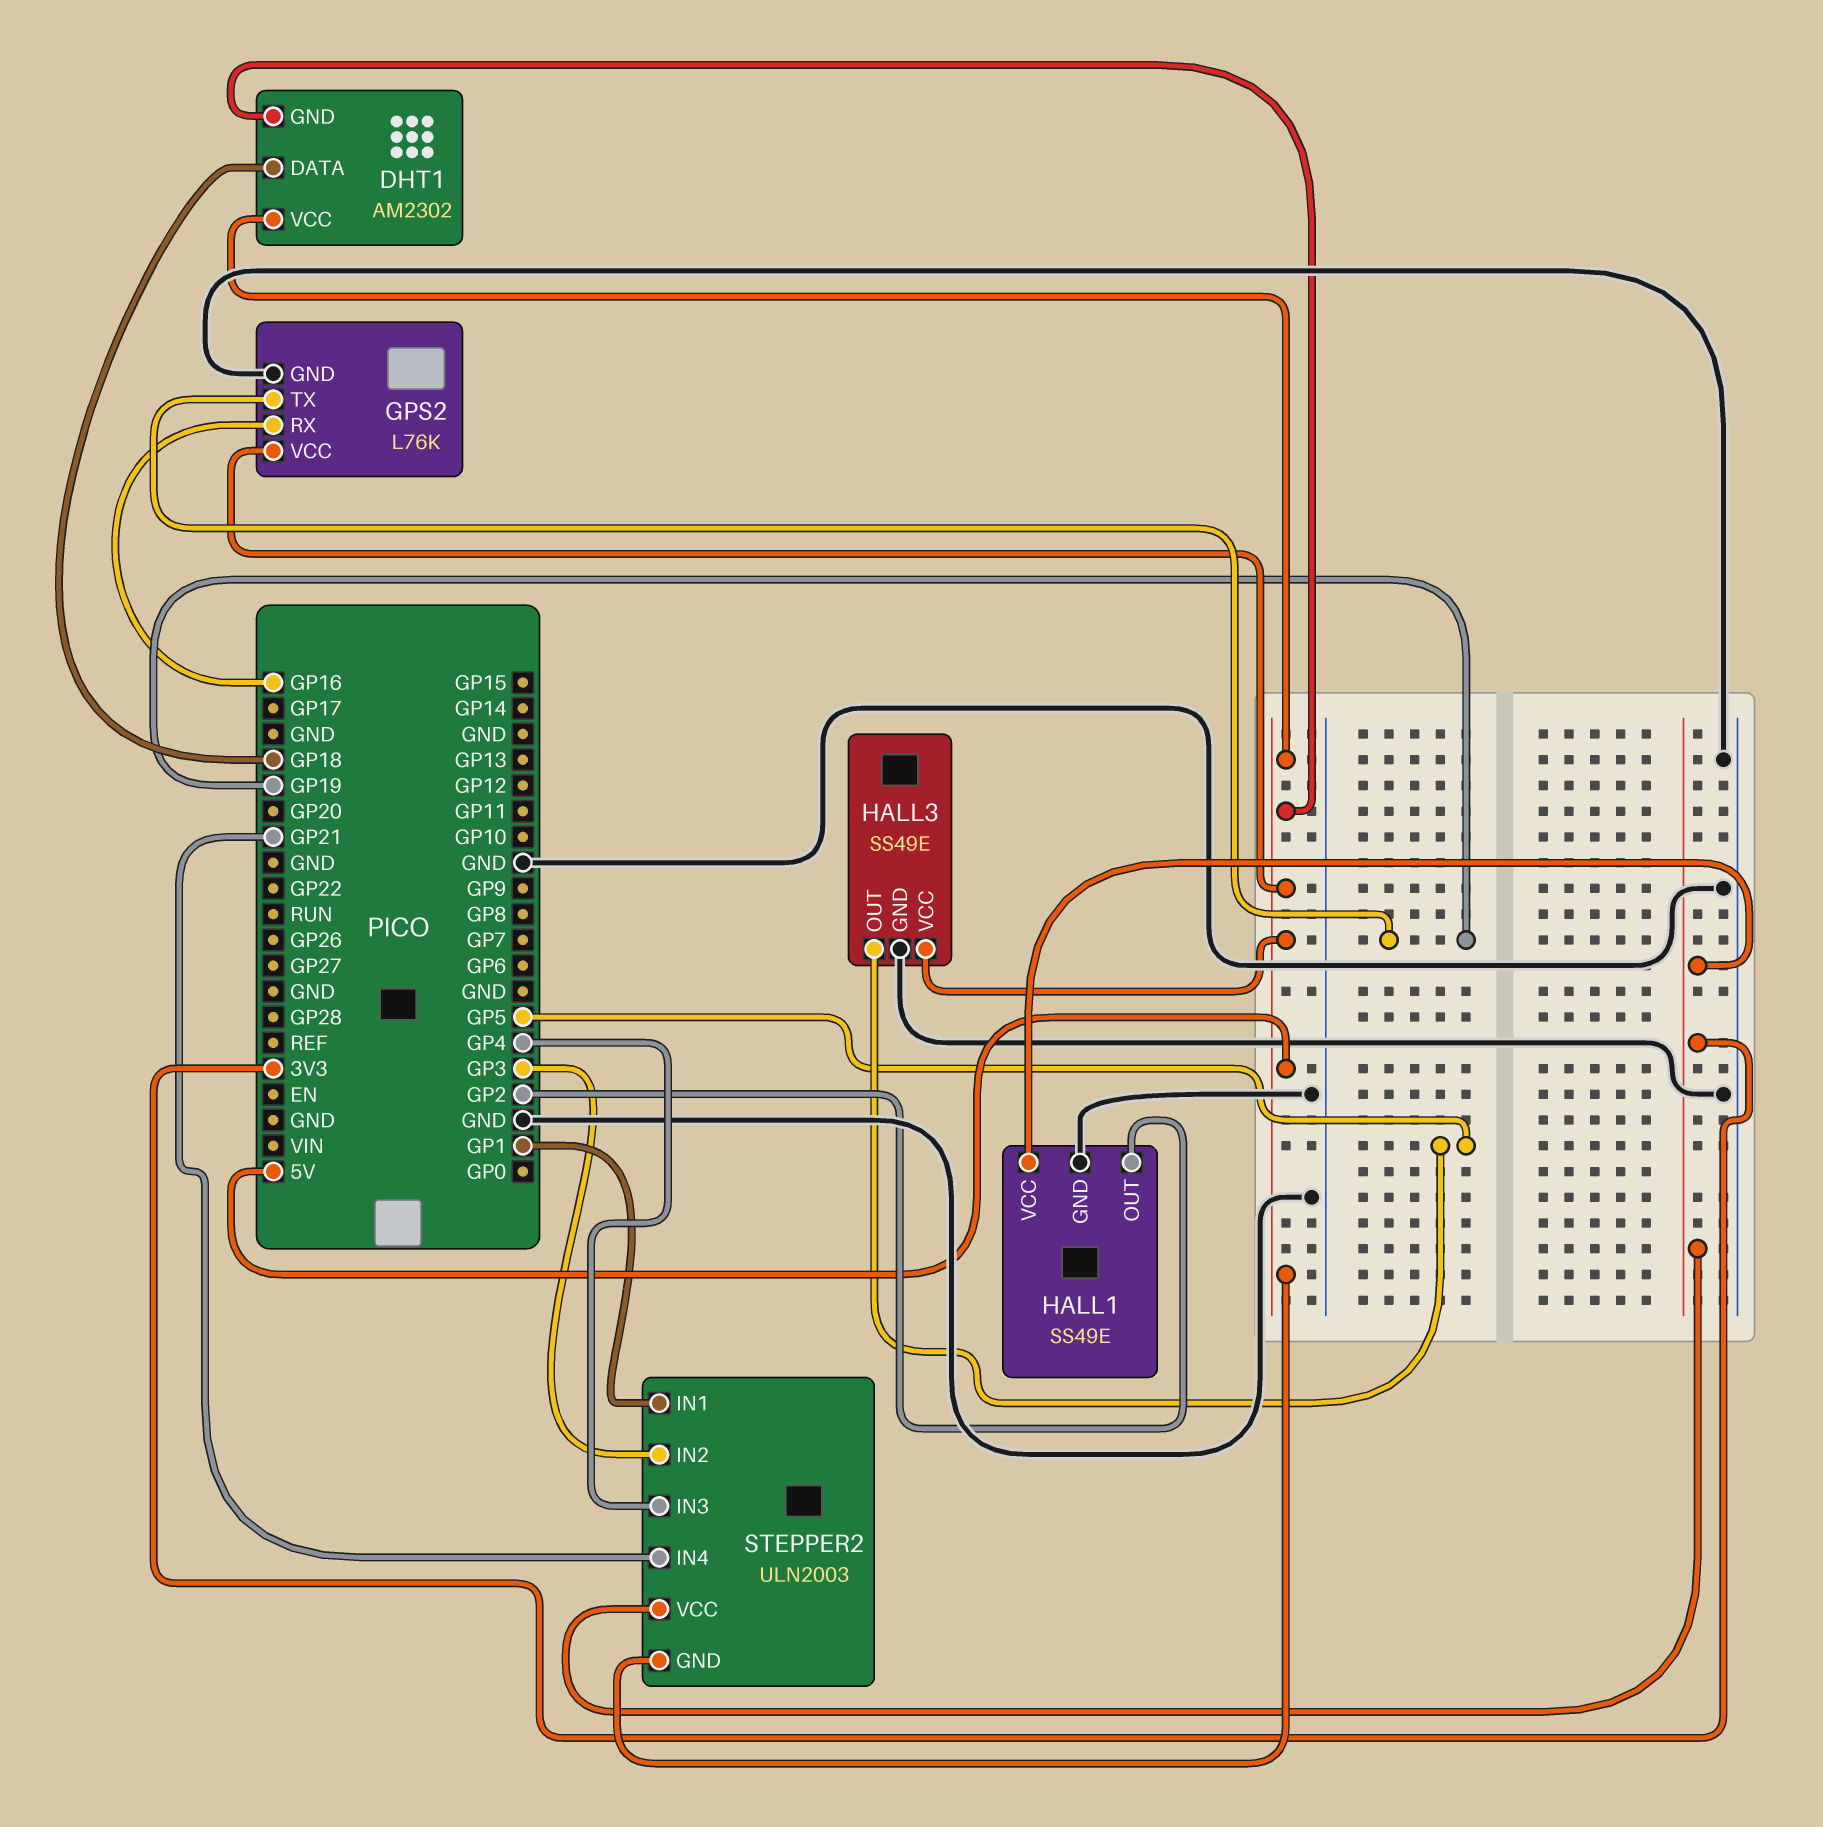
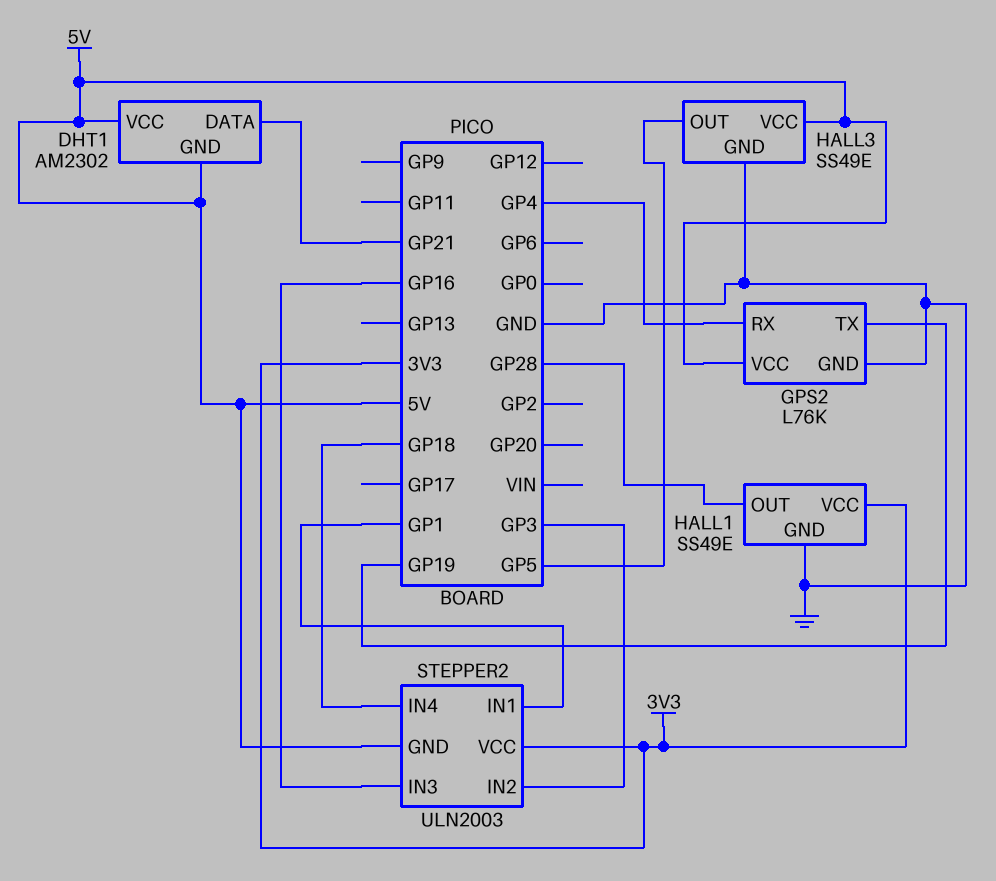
DHT1 pin DATA: GP18 -> GP21
GPS2 pin RX: GP16 -> GP4
HALL1 pin OUT: GP2 -> GP28
STEPPER2 pin IN3: GP4 -> GP16
STEPPER2 pin IN4: GP21 -> GP18

